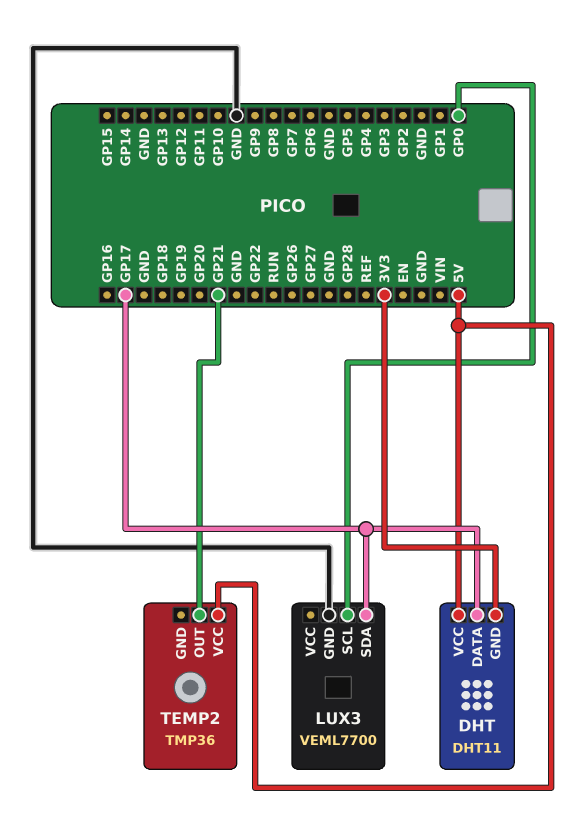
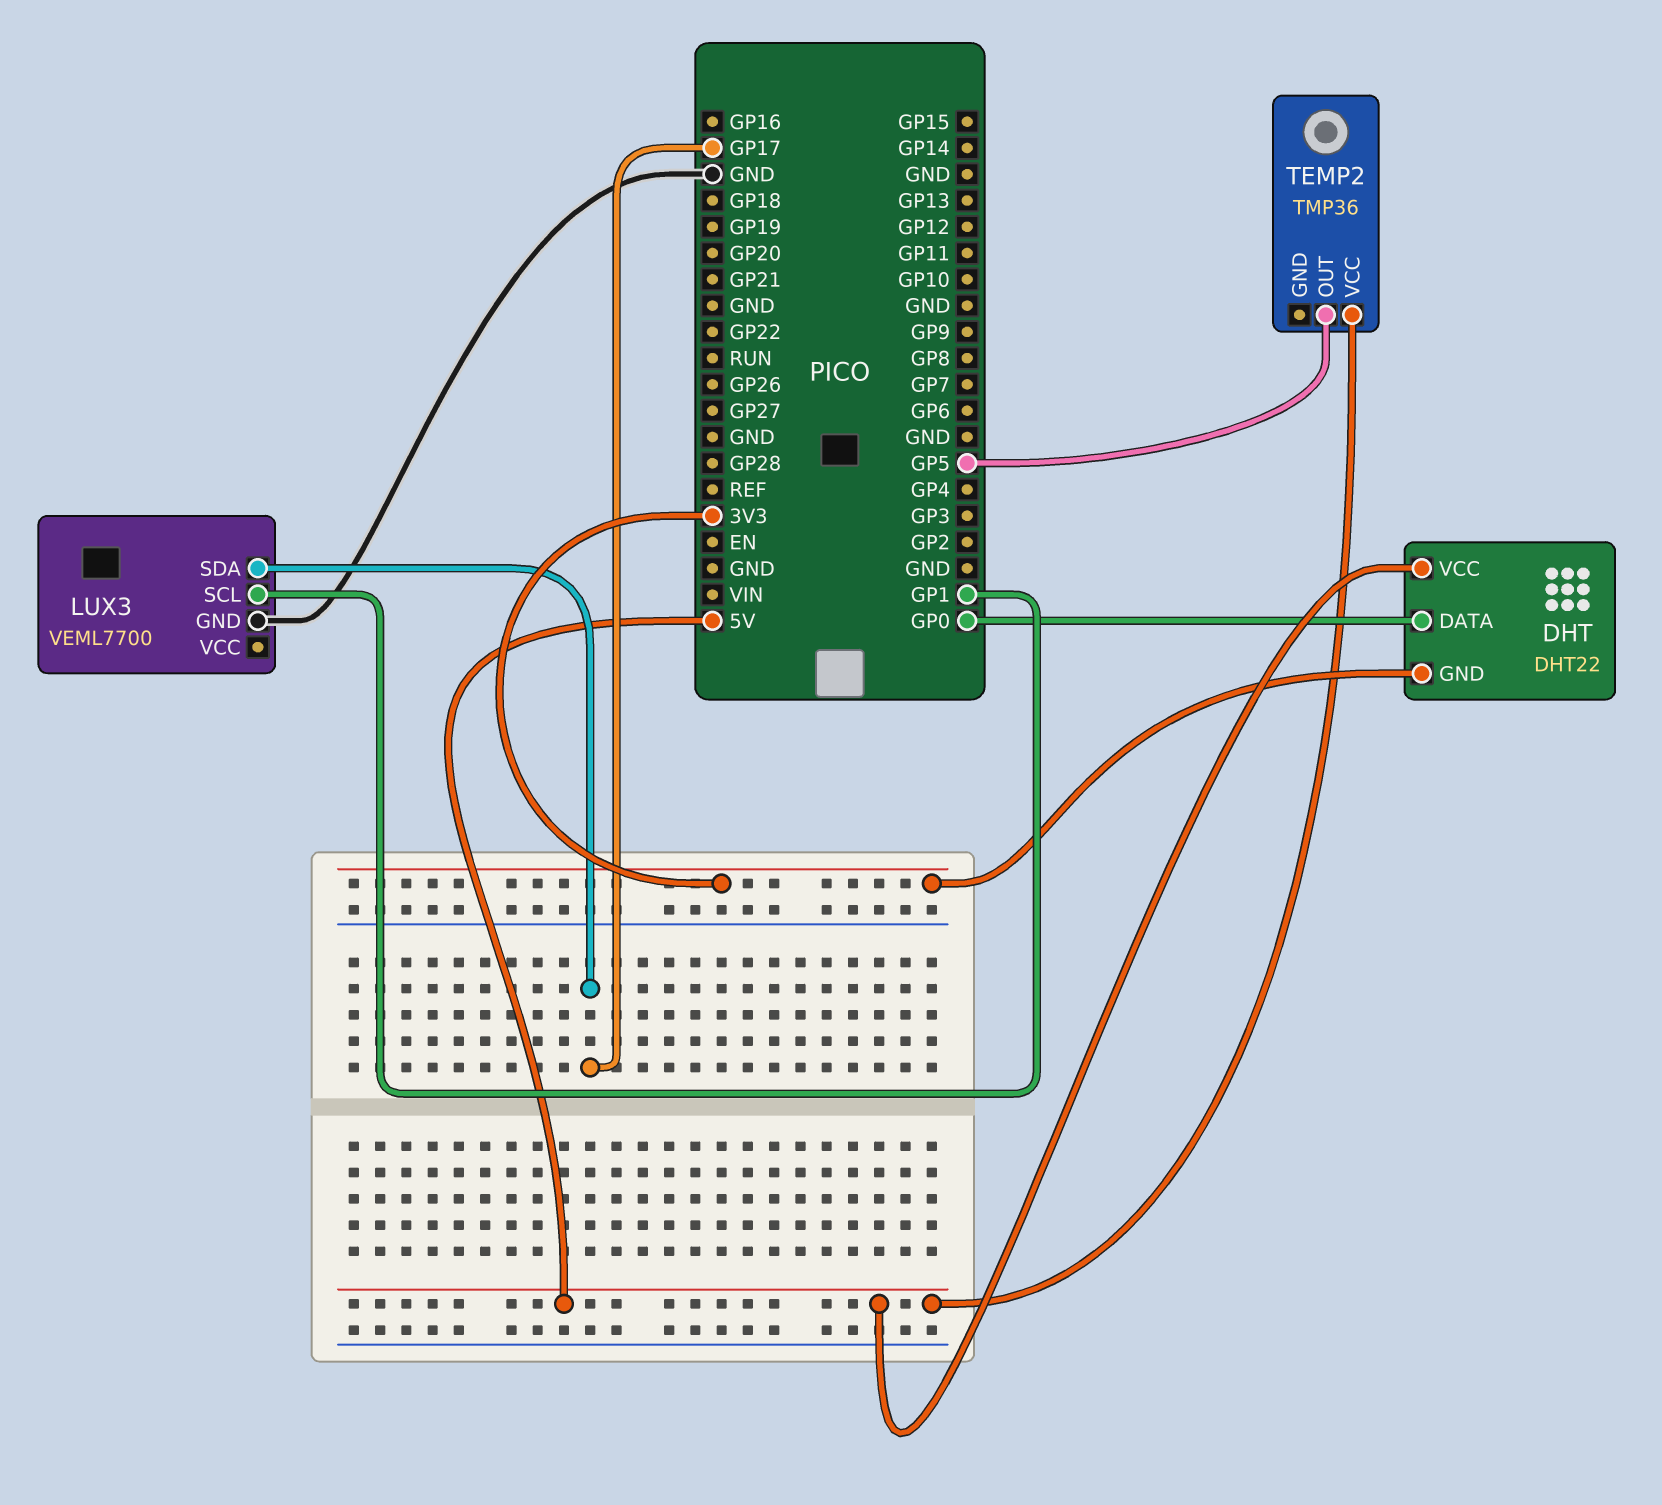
DHT: DHT11 -> DHT22
DHT pin DATA: GP17 -> GP0
LUX3 pin SCL: GP0 -> GP1
TEMP2 pin OUT: GP21 -> GP5

